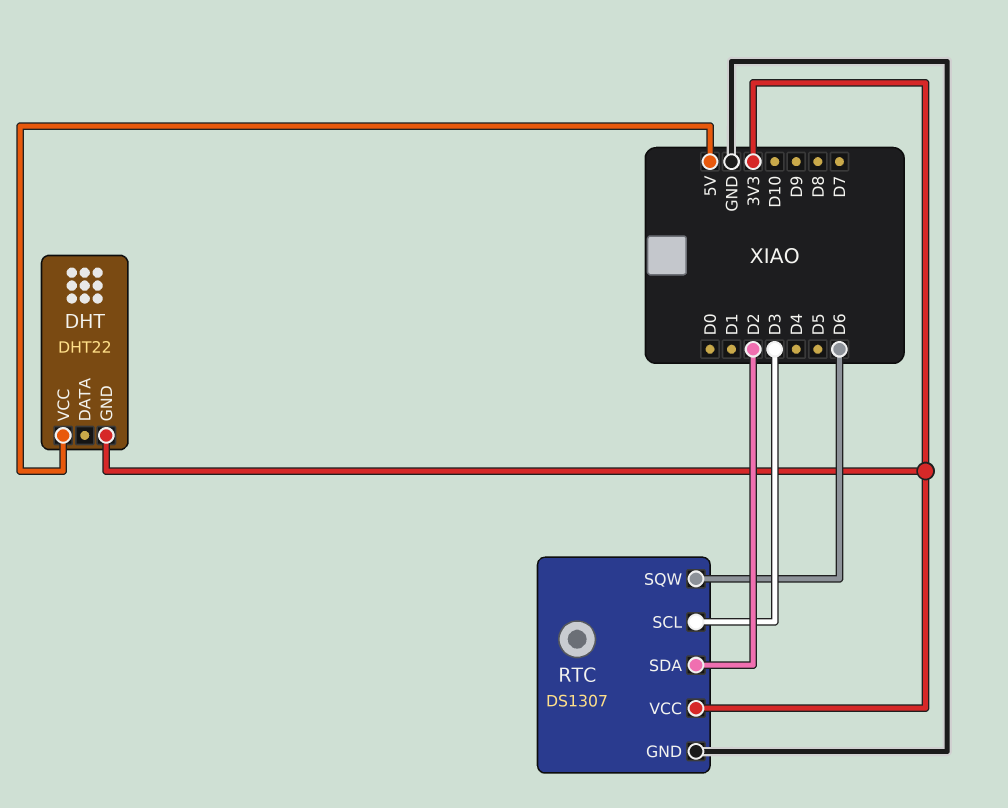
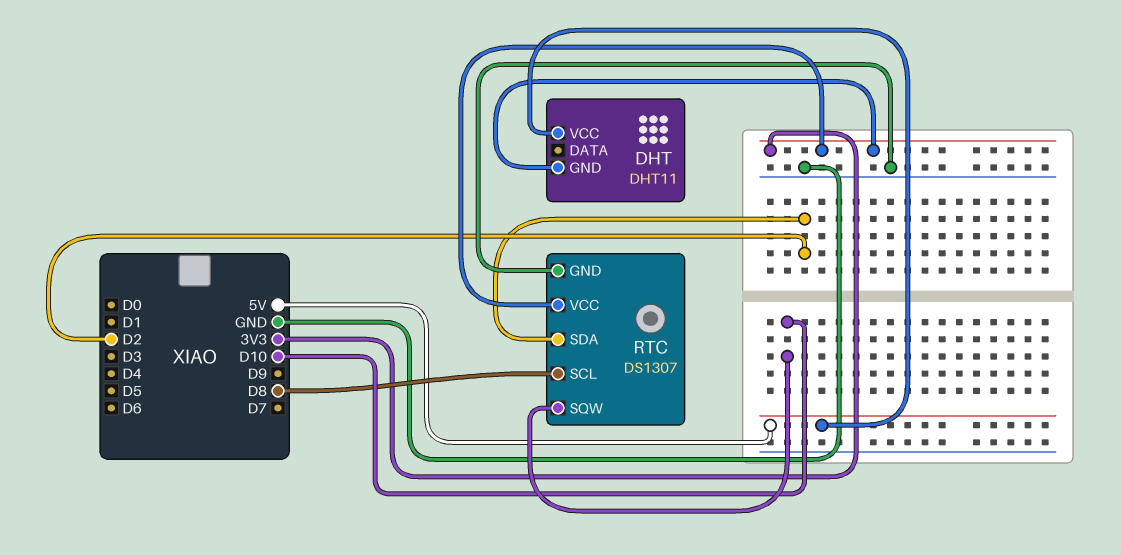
DHT: DHT22 -> DHT11
RTC pin SCL: D3 -> D8
RTC pin SQW: D6 -> D10

